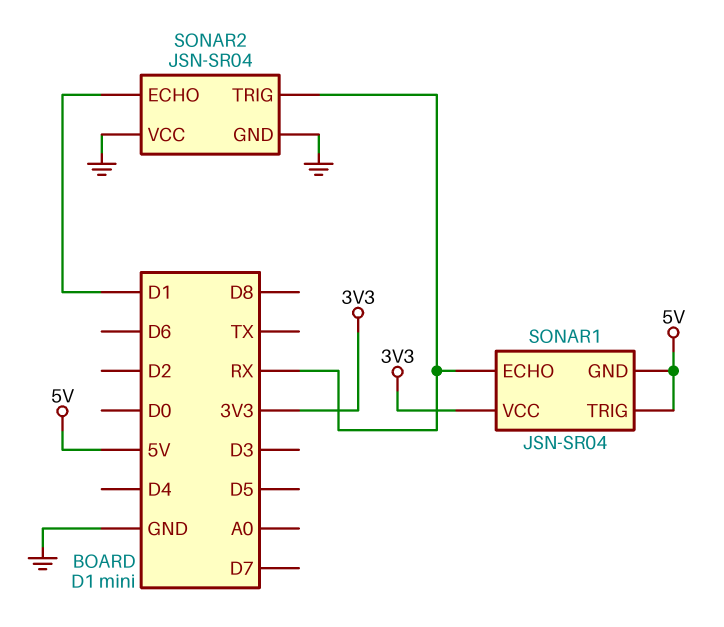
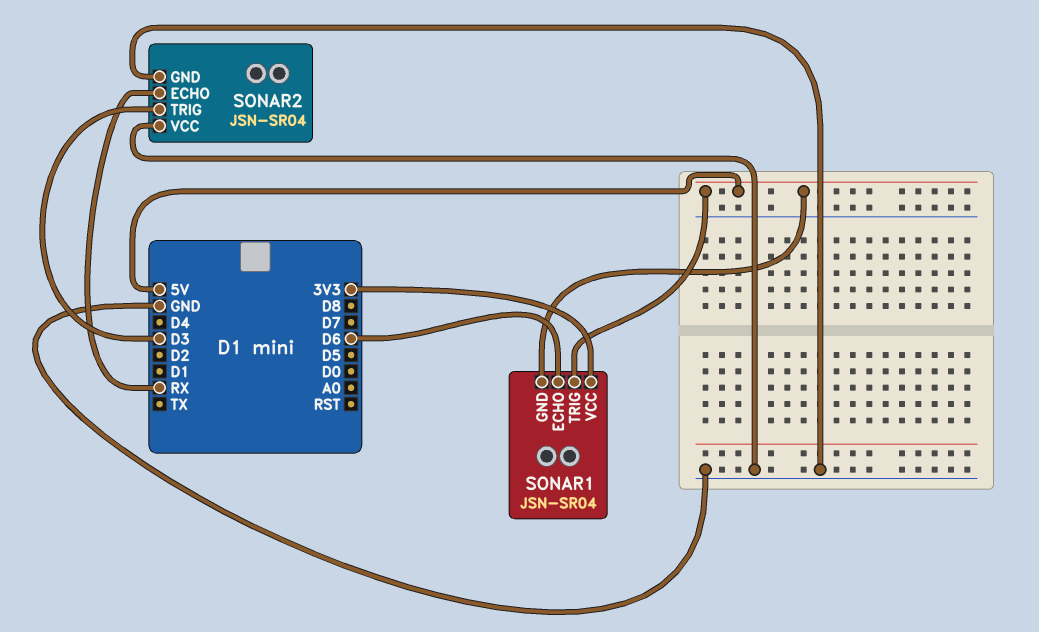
SONAR1 pin ECHO: RX -> D6
SONAR2 pin ECHO: D1 -> RX
SONAR2 pin TRIG: RX -> D3

